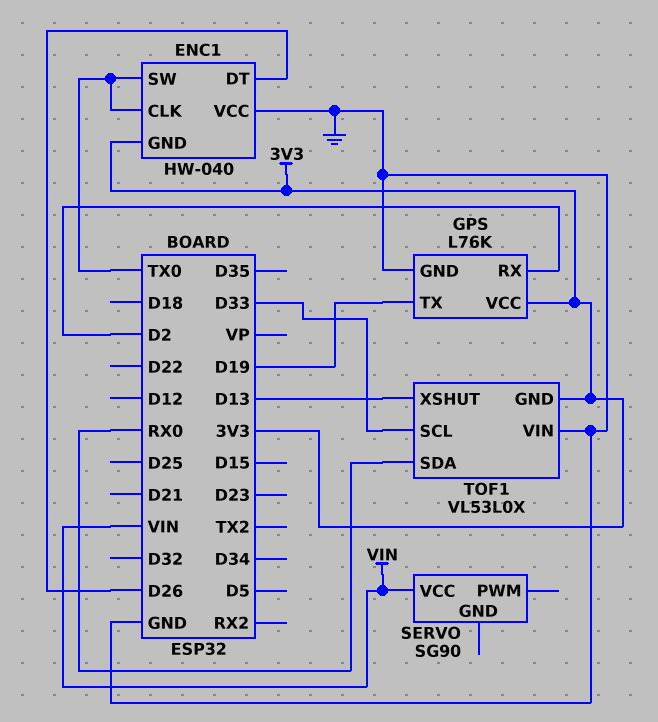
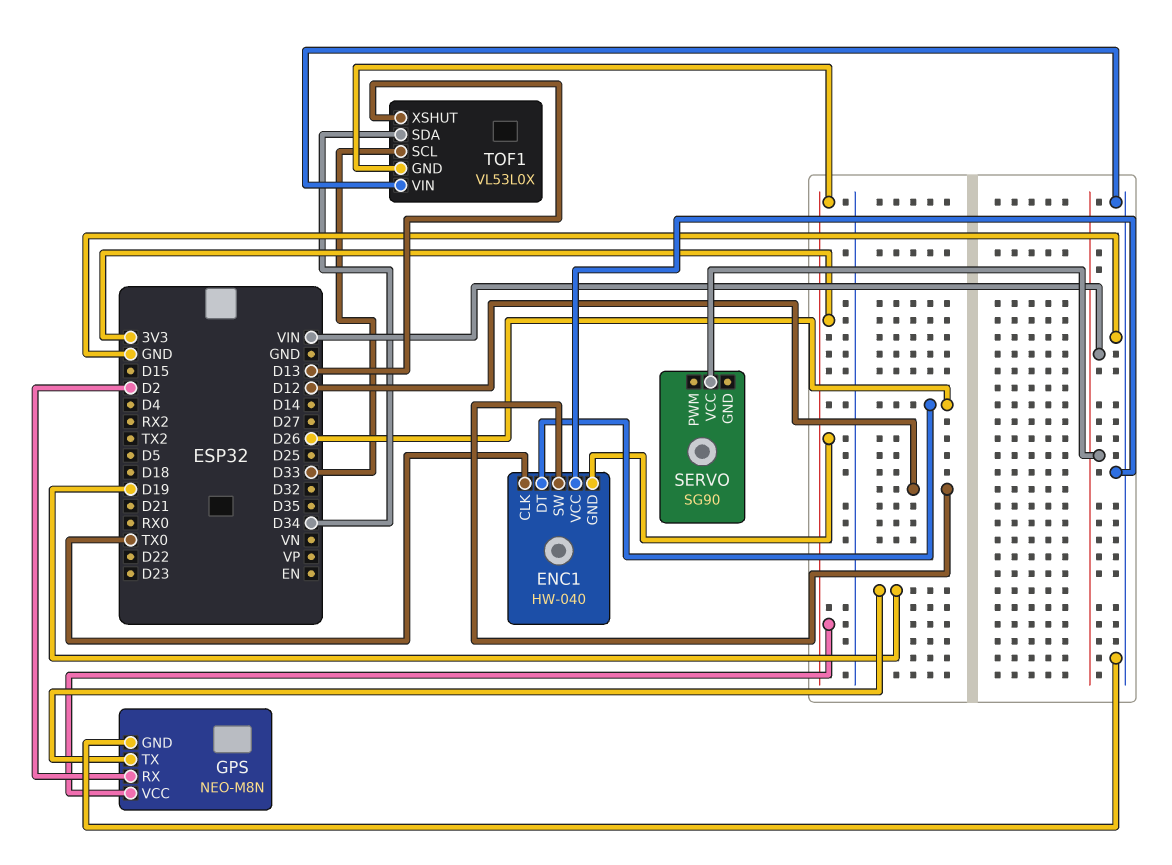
ENC1 pin SW: TX0 -> D12
GPS: L76K -> NEO-M8N
TOF1 pin SDA: RX0 -> D34

